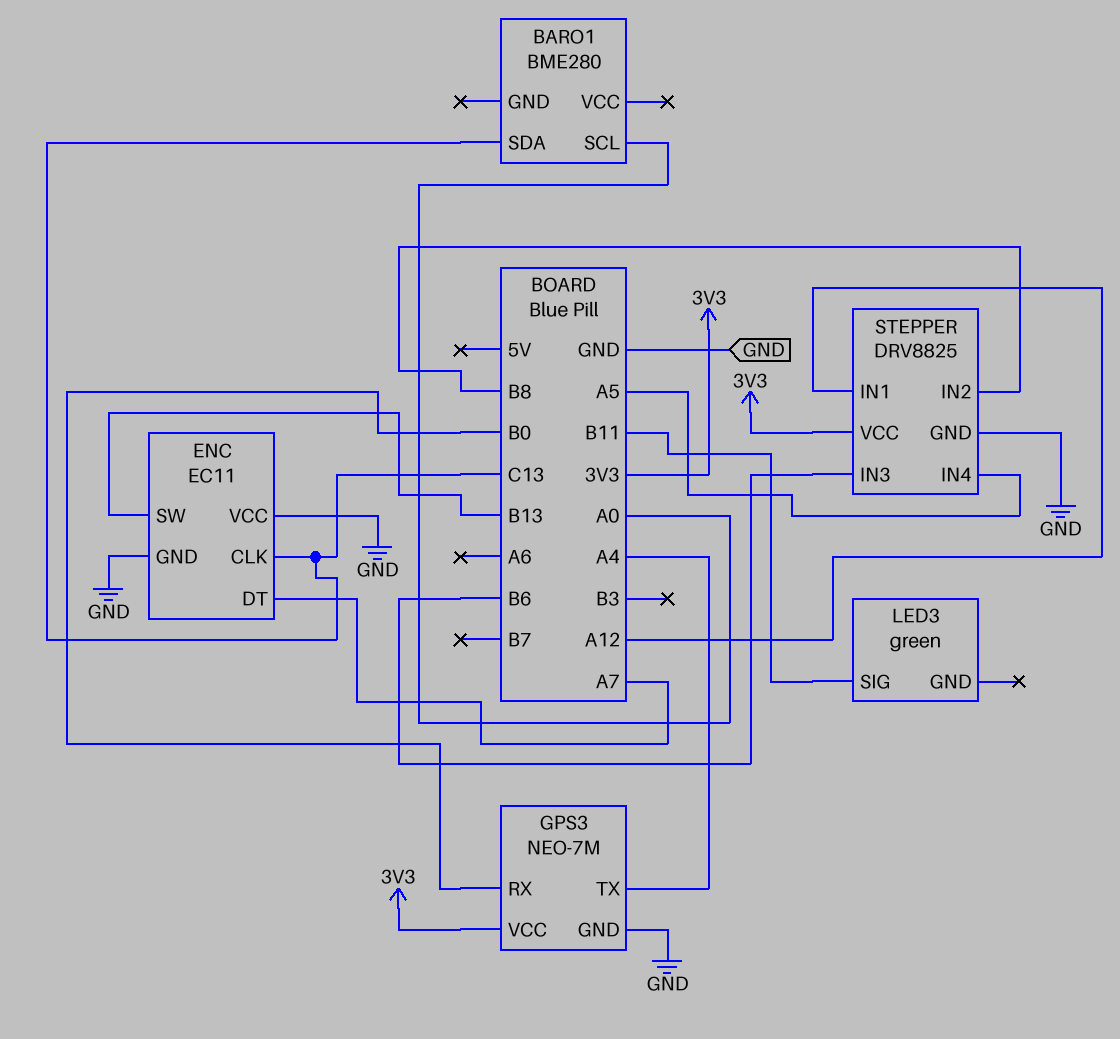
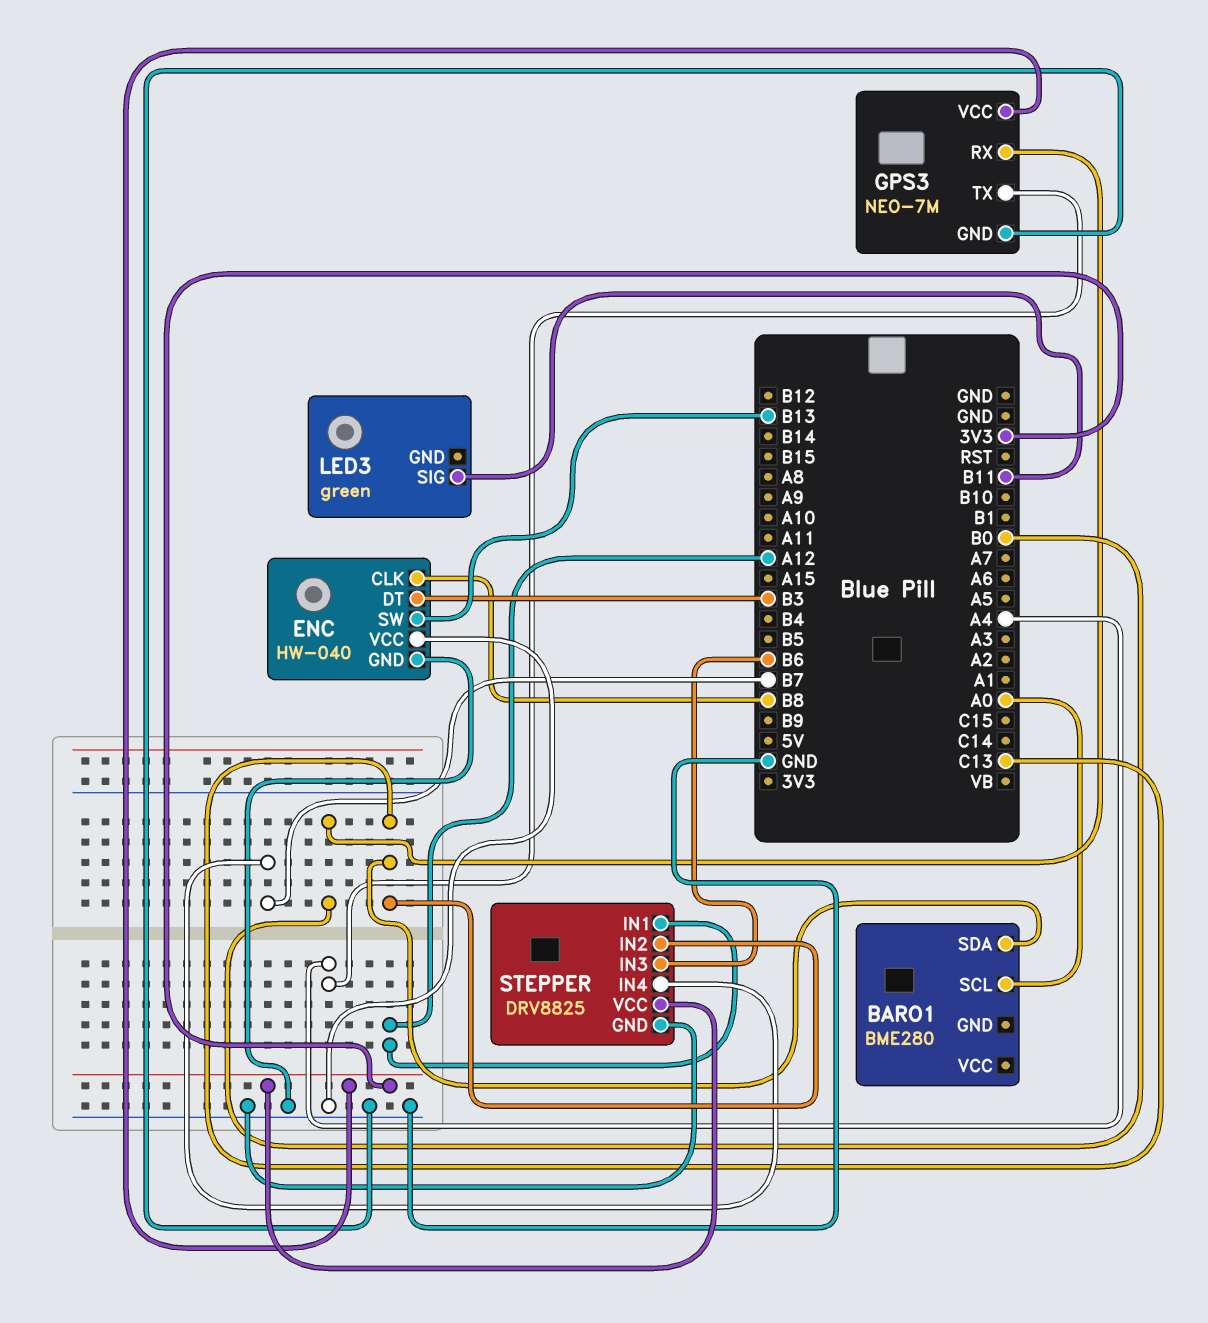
ENC: EC11 -> HW-040
ENC pin CLK: C13 -> B8
ENC pin DT: A7 -> B3
STEPPER pin IN2: B8 -> C13
STEPPER pin IN4: A5 -> B7

